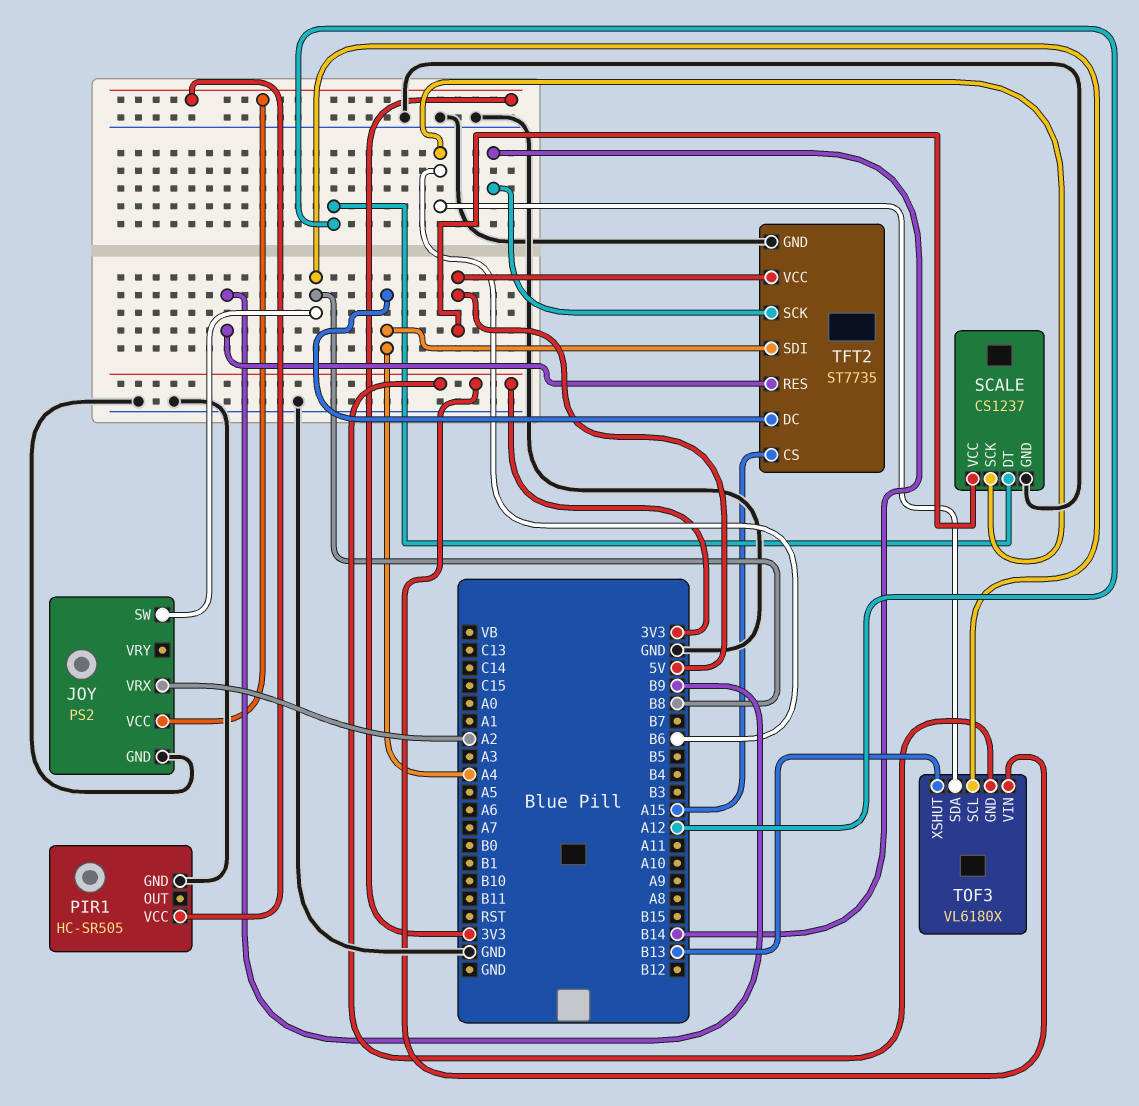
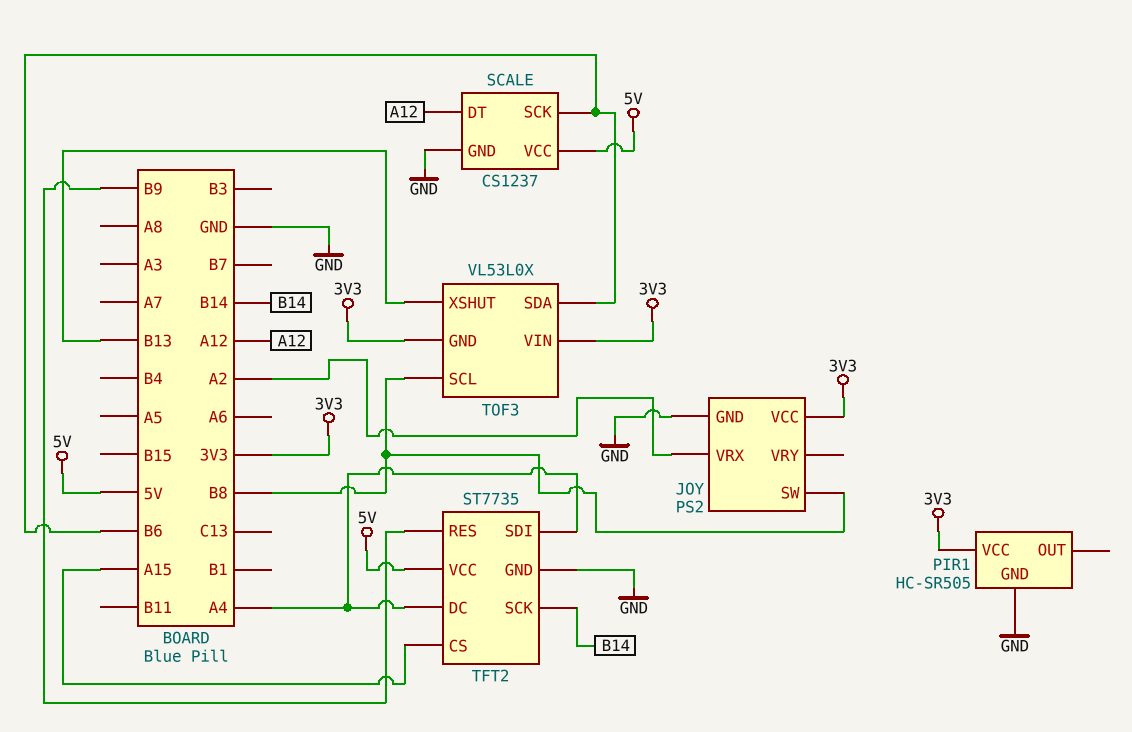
TOF3: VL6180X -> VL53L0X

